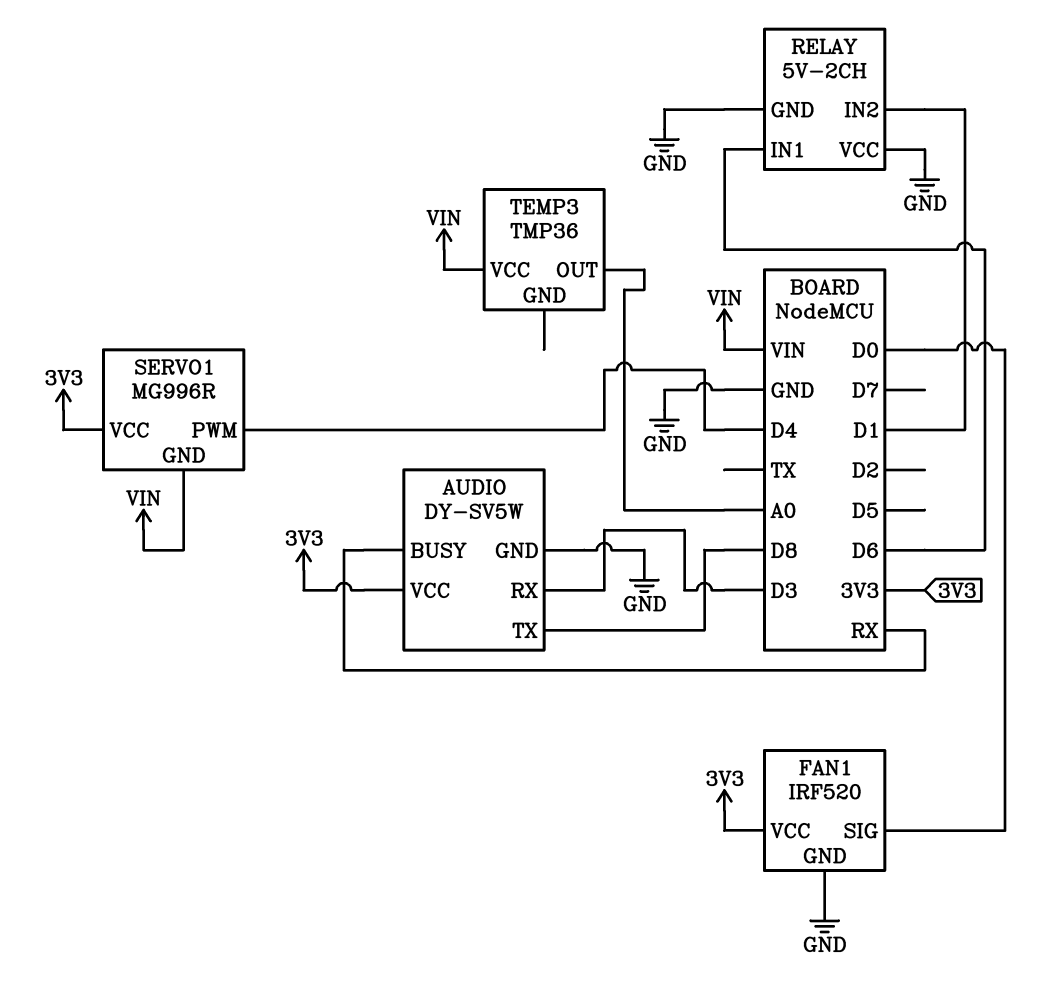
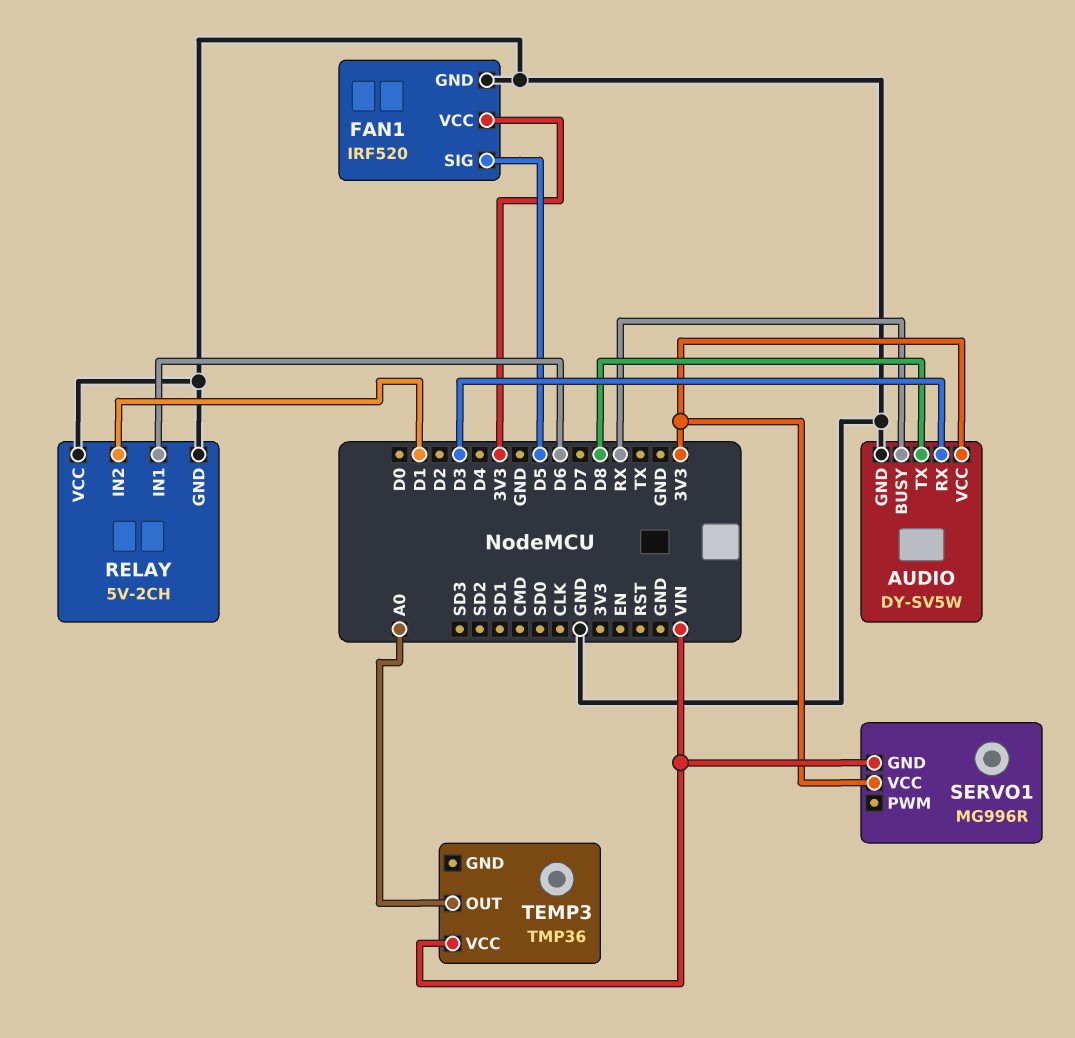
FAN1 pin SIG: D0 -> D5
SERVO1 pin PWM: D4 -> none

